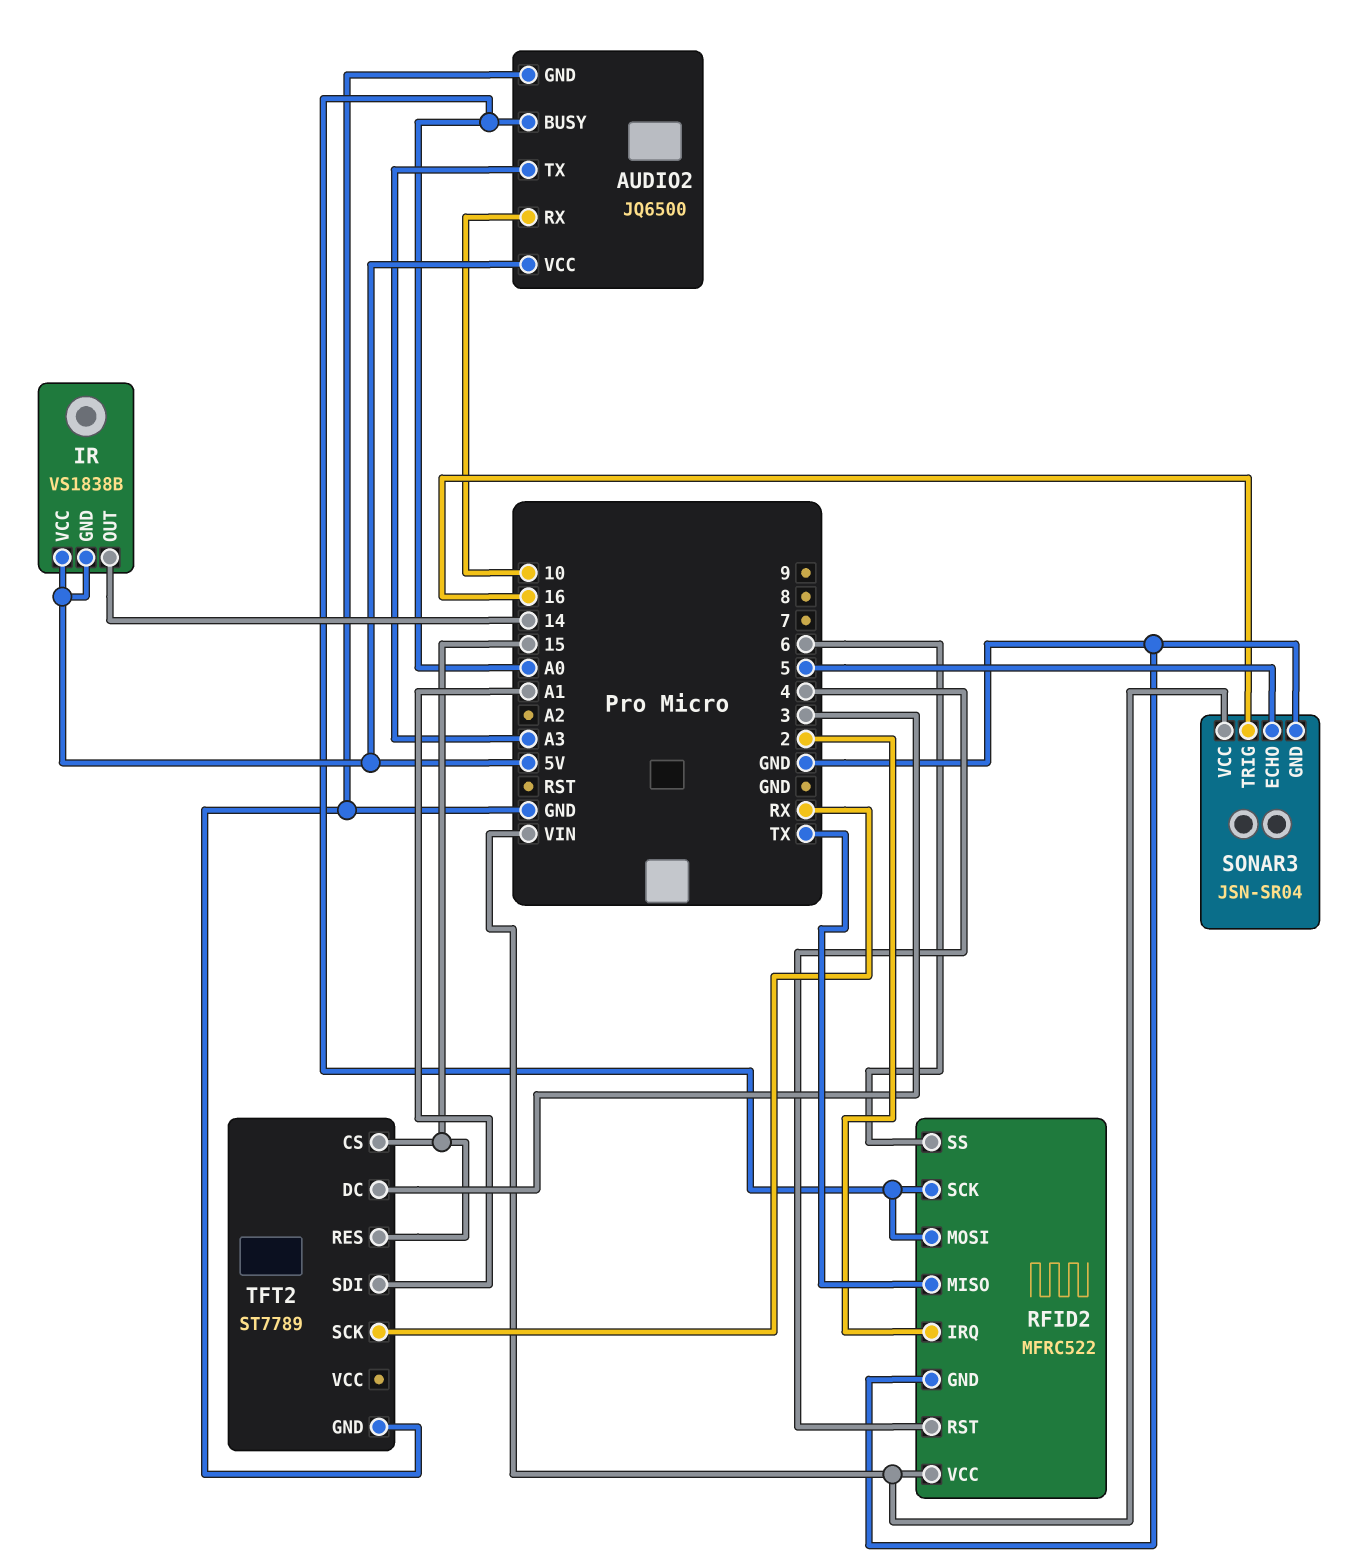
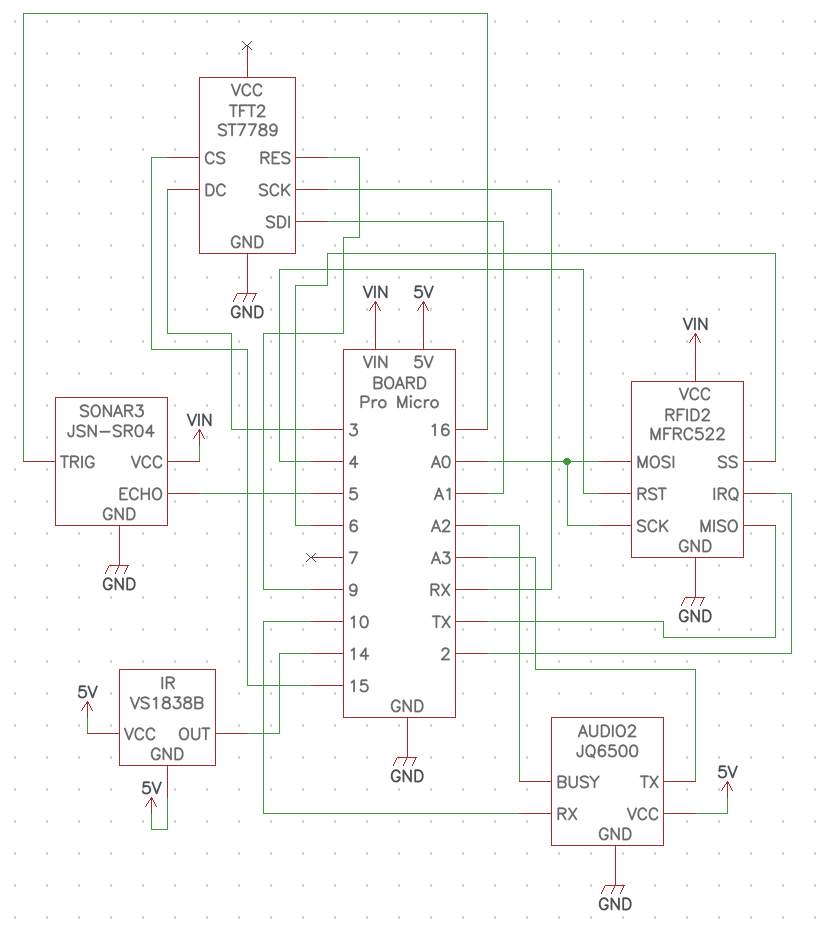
AUDIO2 pin BUSY: A0 -> A2
TFT2 pin RES: 15 -> 9

